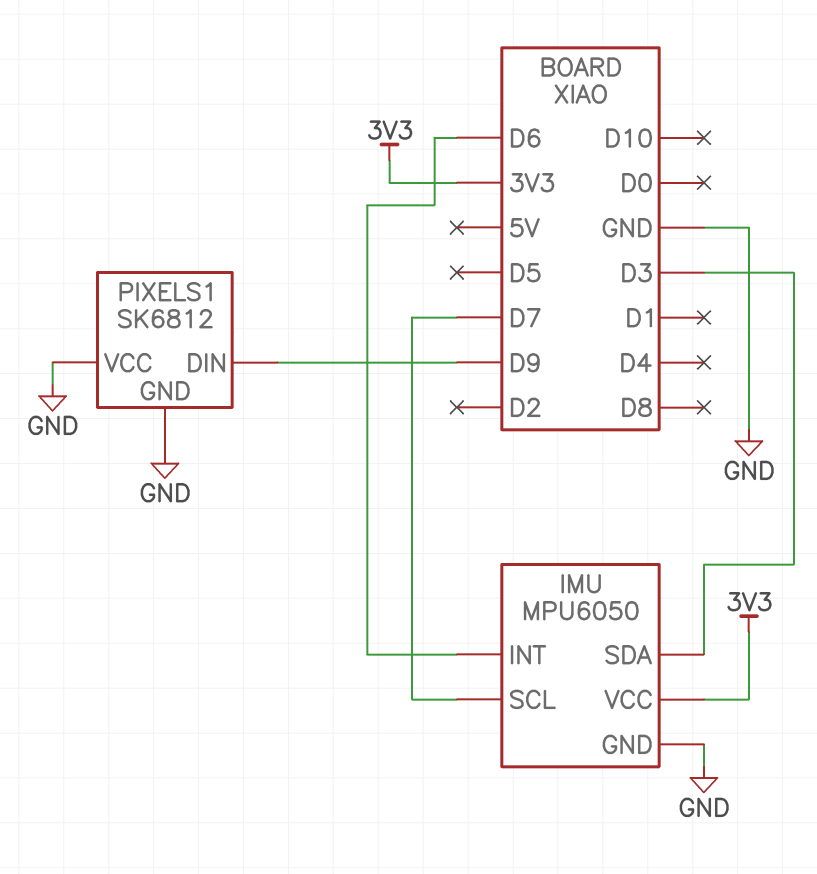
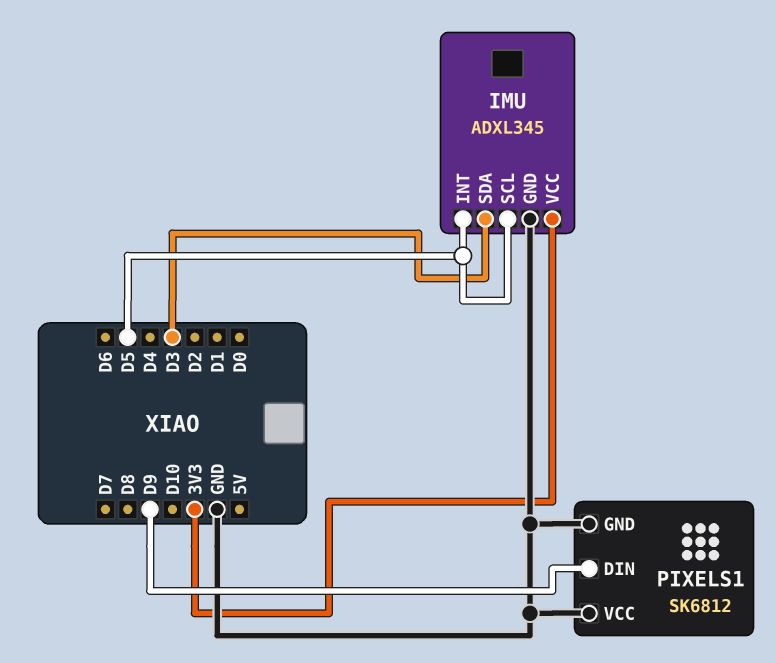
IMU: MPU6050 -> ADXL345
IMU pin INT: D6 -> D5
IMU pin SCL: D7 -> D5

